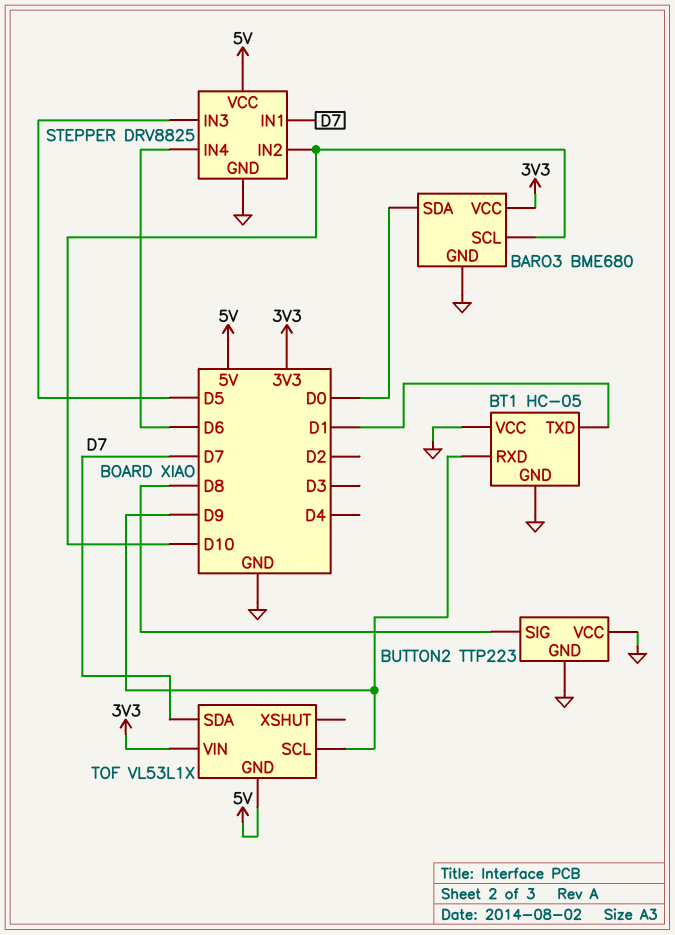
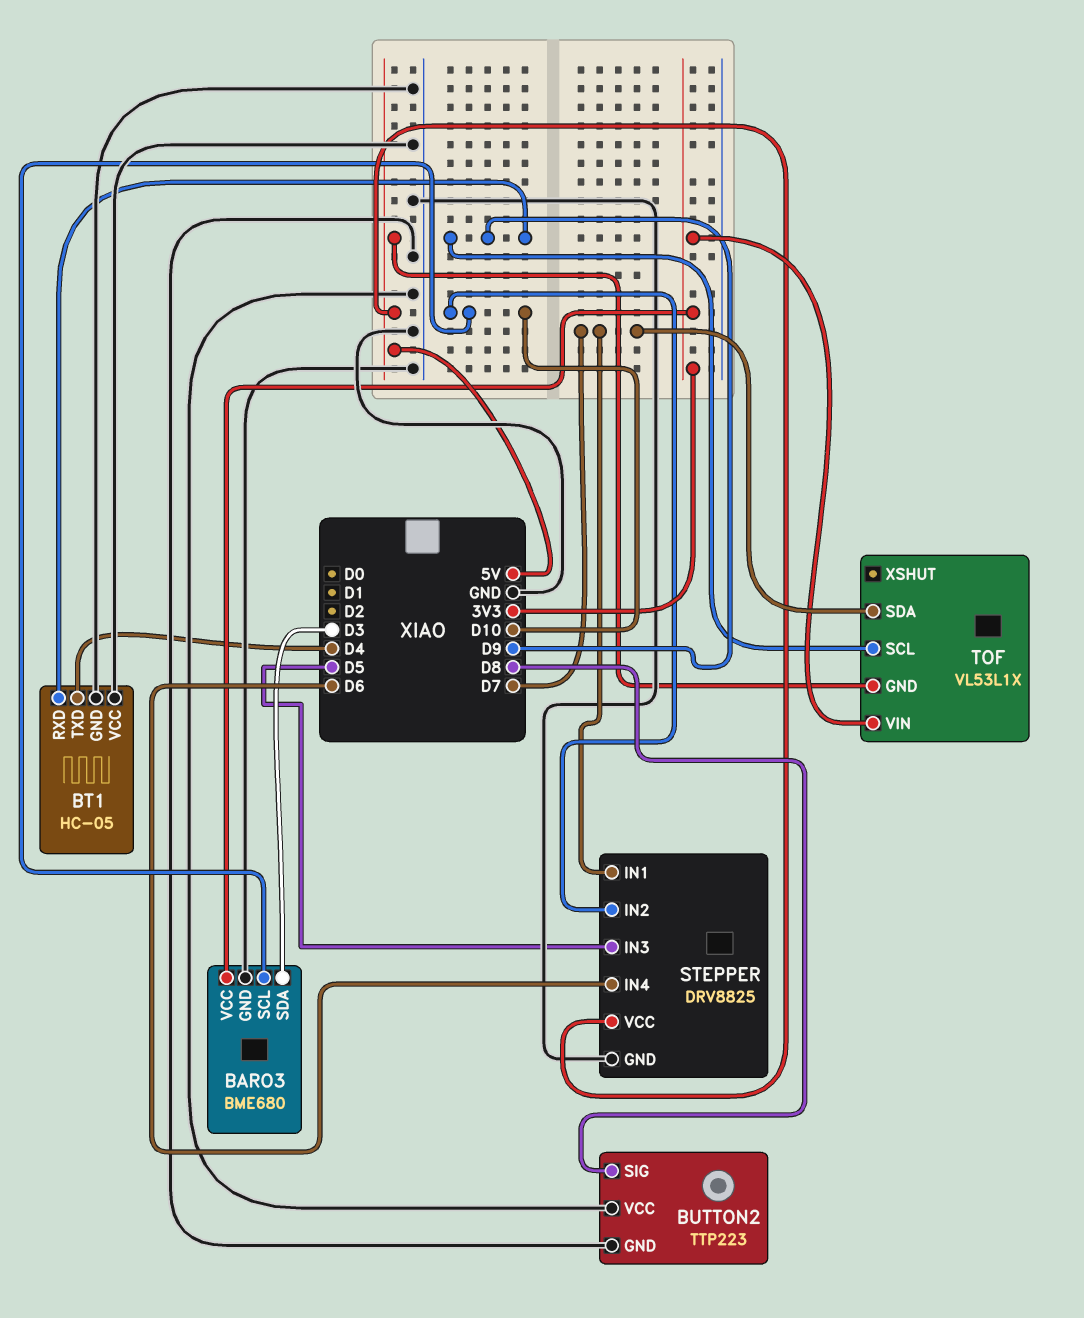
BARO3 pin SDA: D0 -> D3
BT1 pin TXD: D1 -> D4

